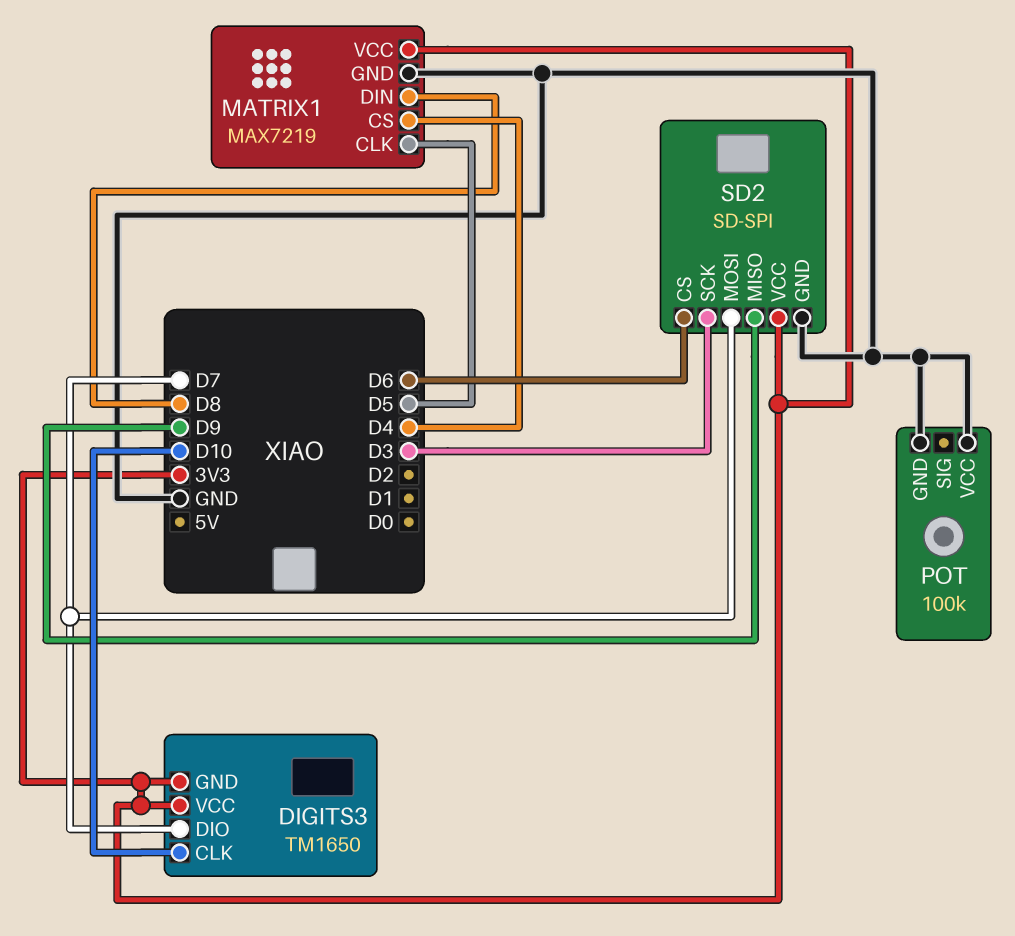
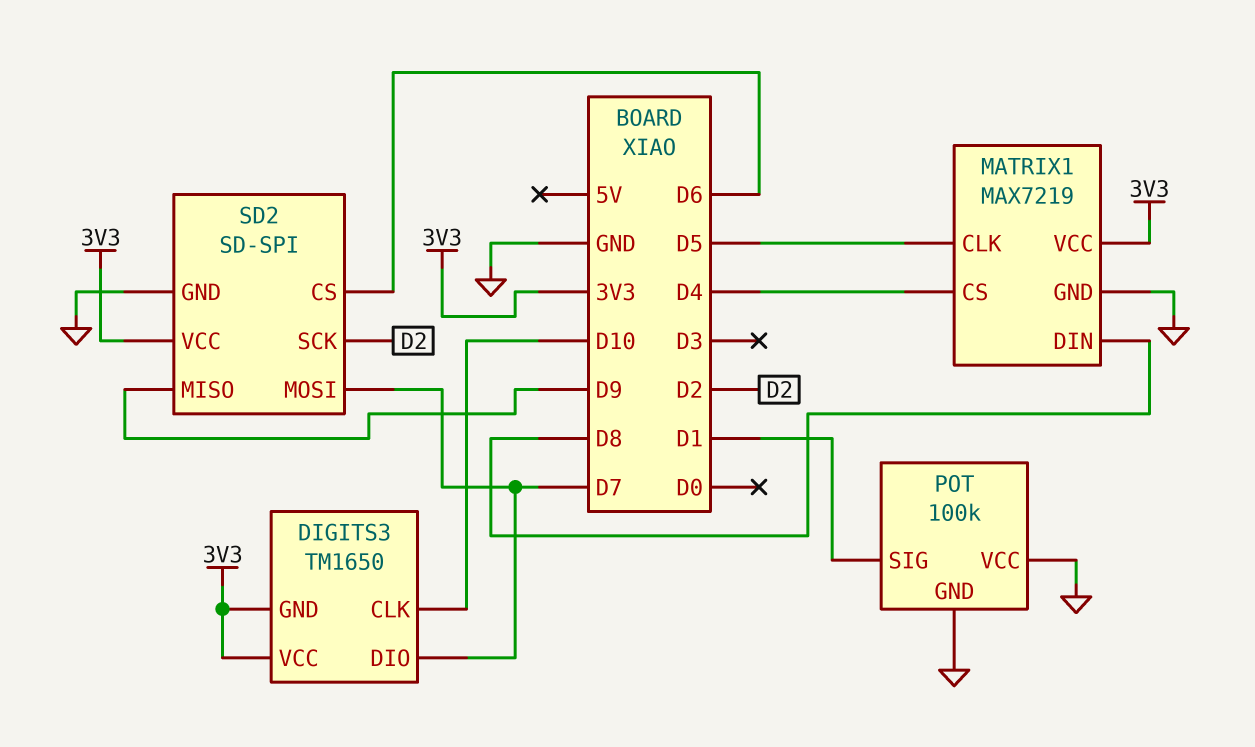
POT pin SIG: none -> D1
SD2 pin SCK: D3 -> D2

